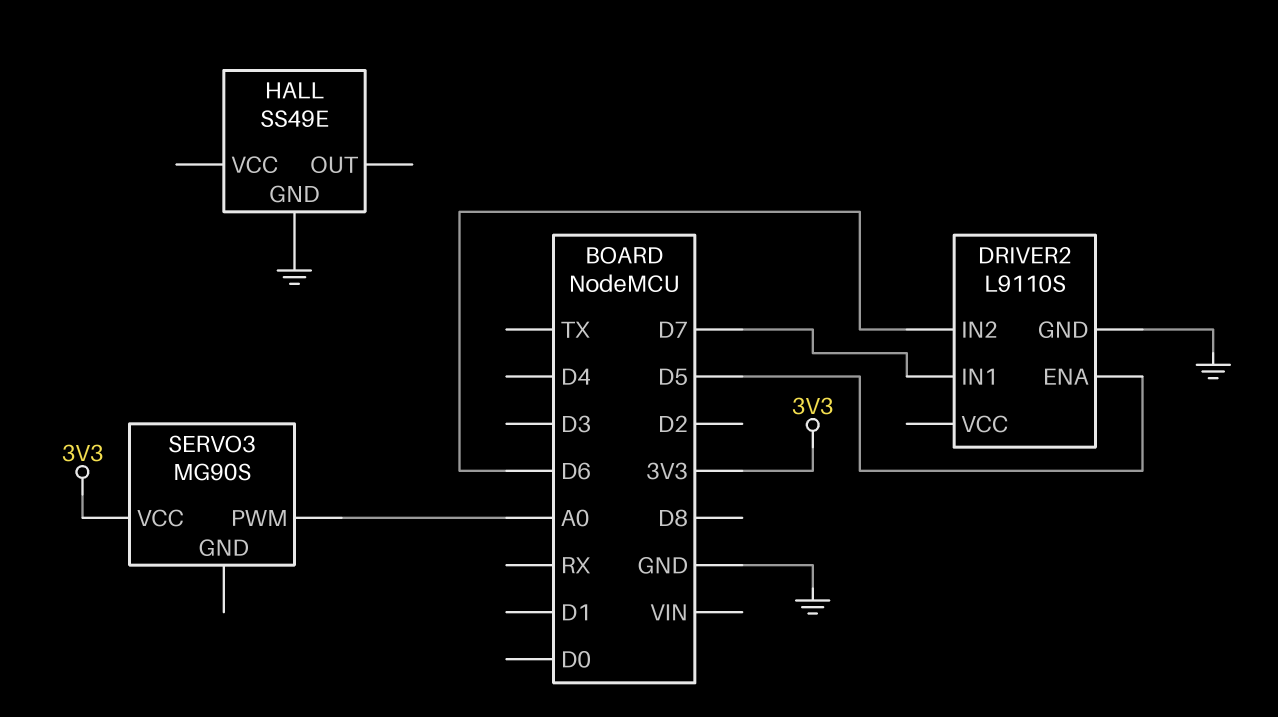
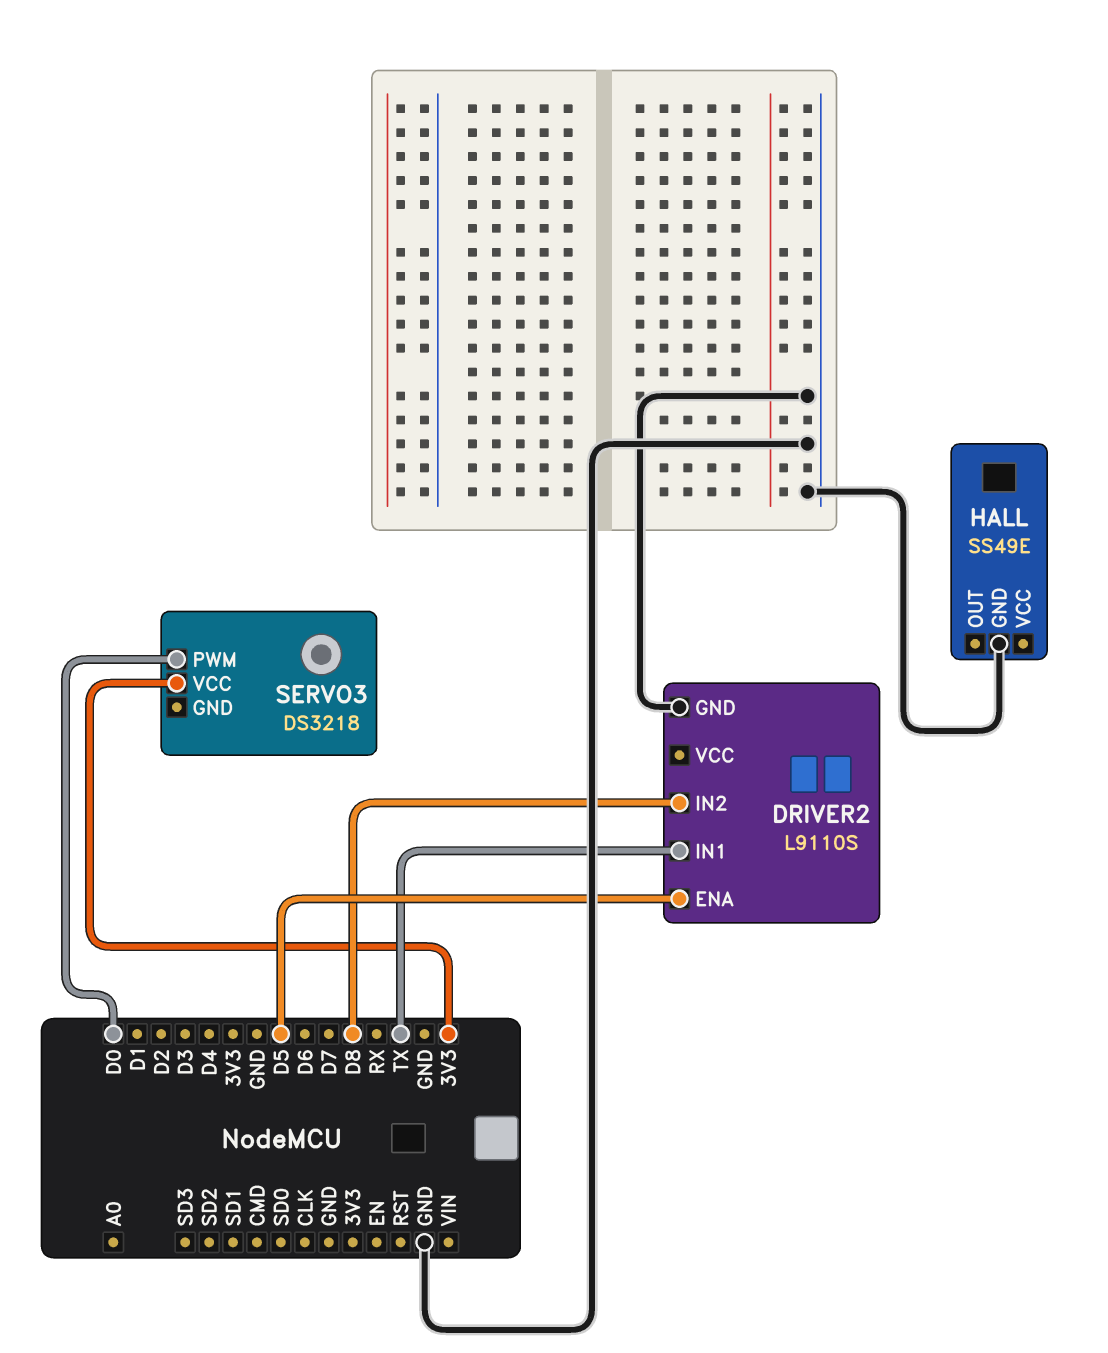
DRIVER2 pin IN1: D7 -> TX
DRIVER2 pin IN2: D6 -> D8
SERVO3: MG90S -> DS3218
SERVO3 pin PWM: A0 -> D0

